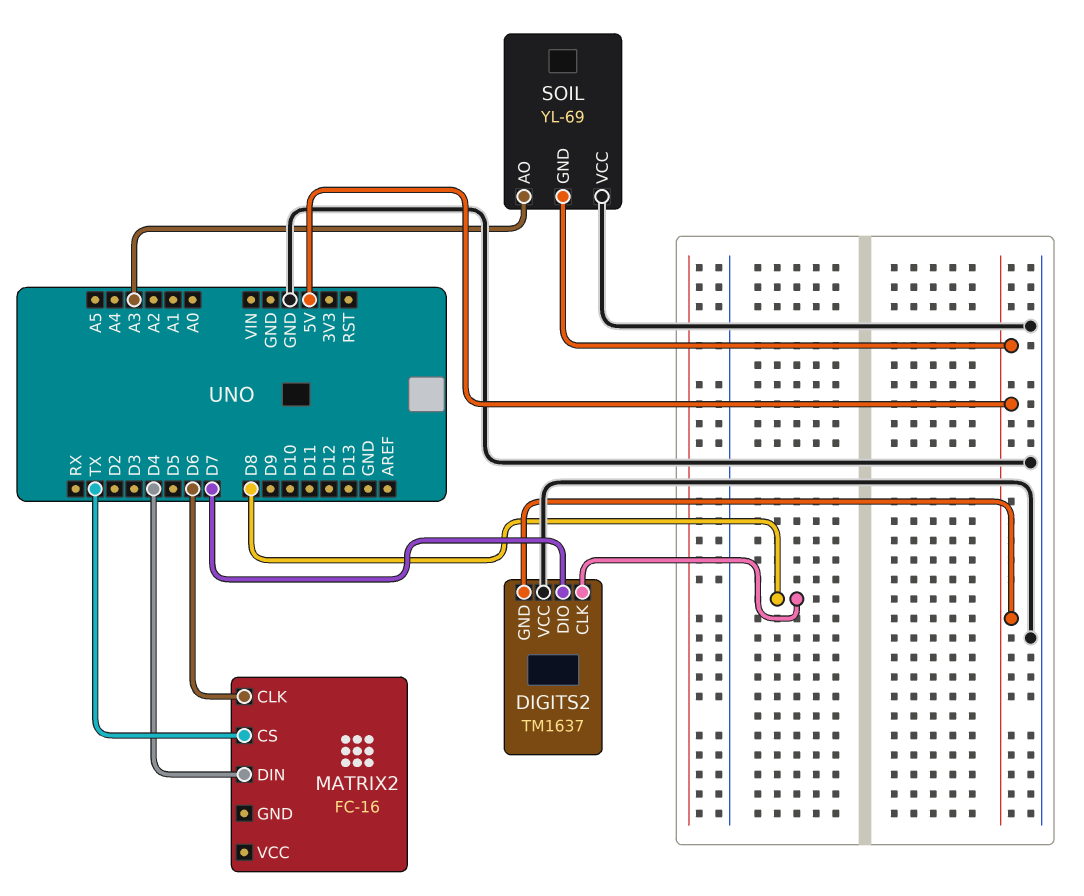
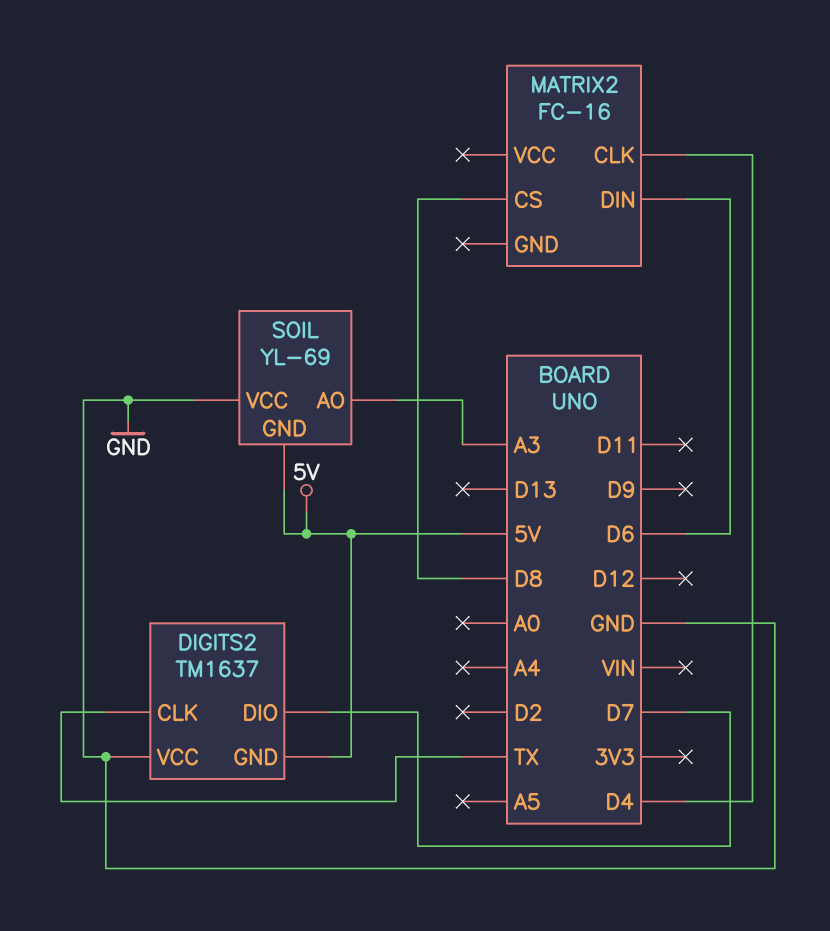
DIGITS2 pin CLK: D8 -> TX
MATRIX2 pin CLK: D6 -> D4
MATRIX2 pin CS: TX -> D8
MATRIX2 pin DIN: D4 -> D6

